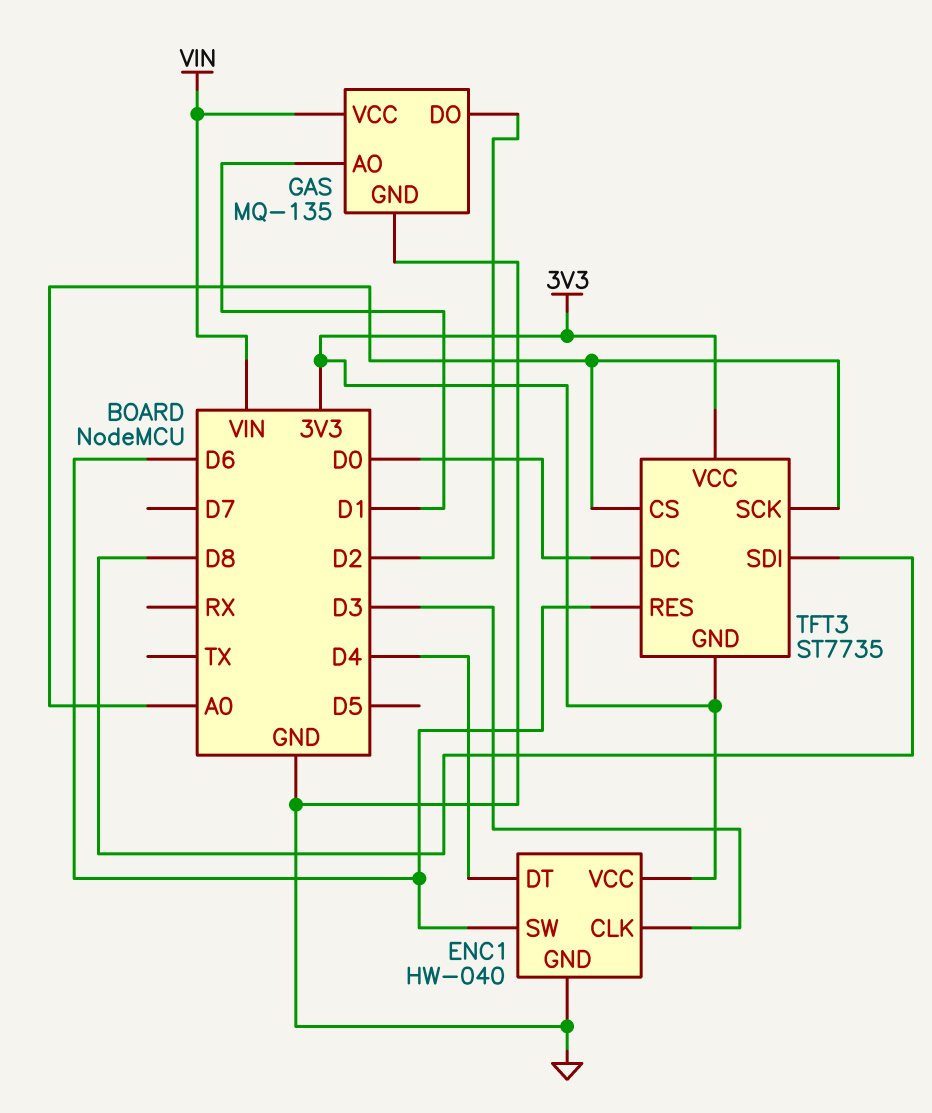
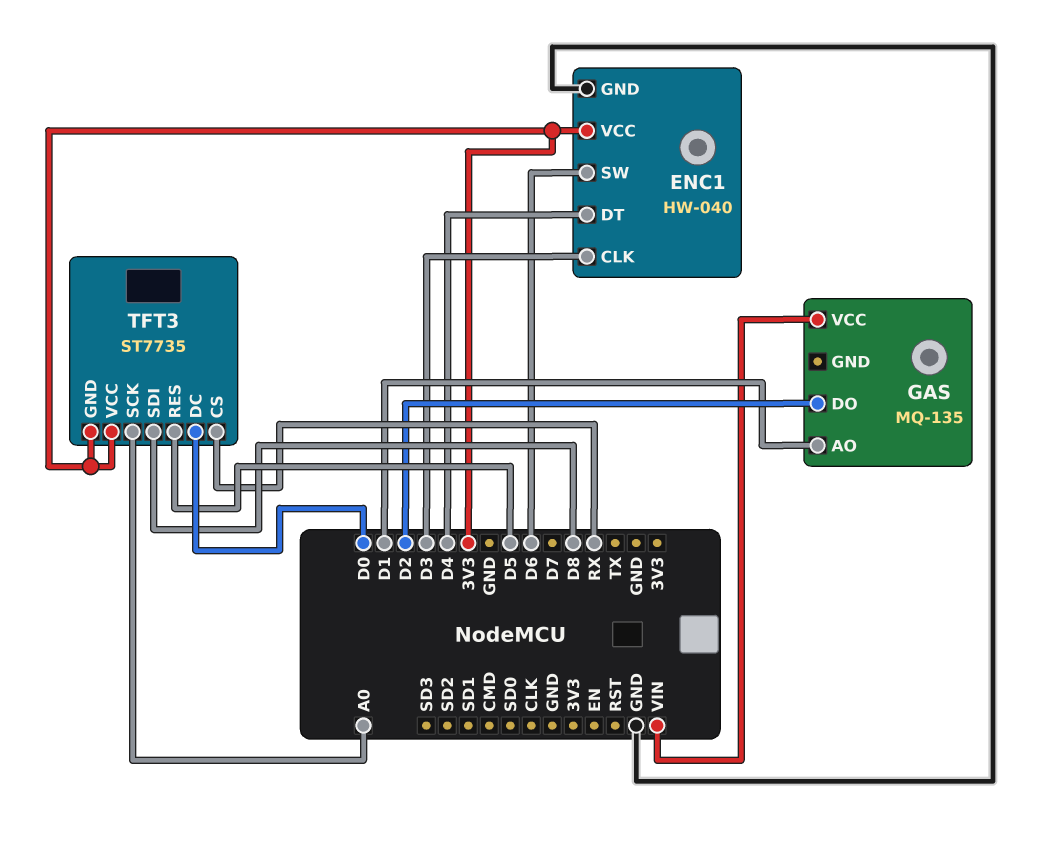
GAS pin GND: GND -> none
TFT3 pin CS: A0 -> RX
TFT3 pin RES: D6 -> D5

